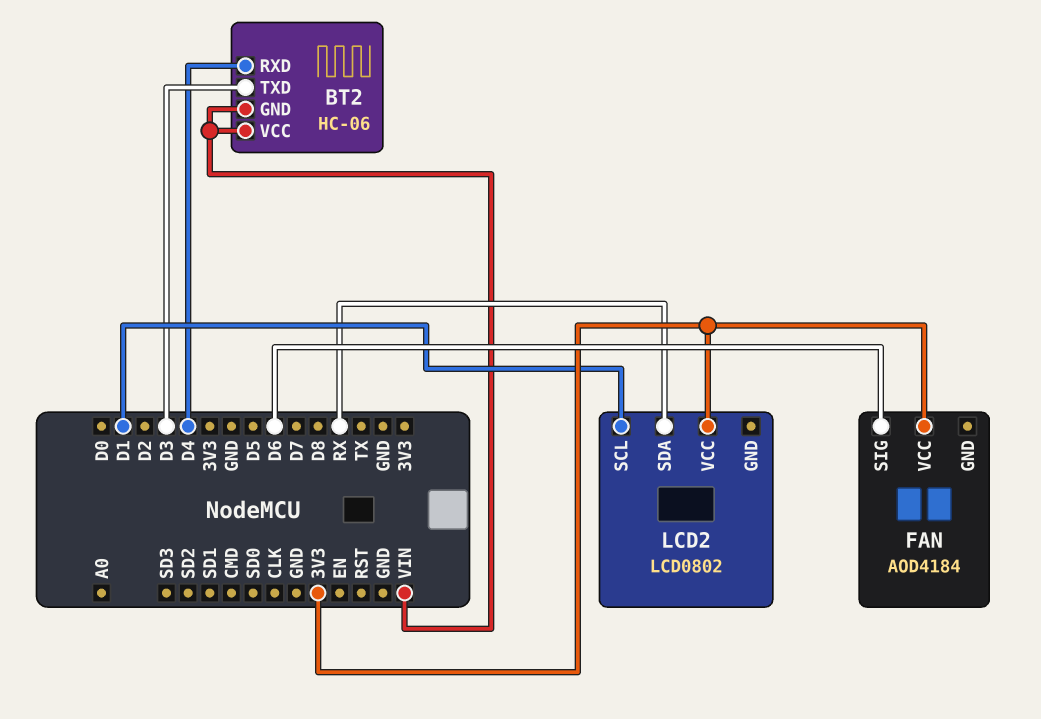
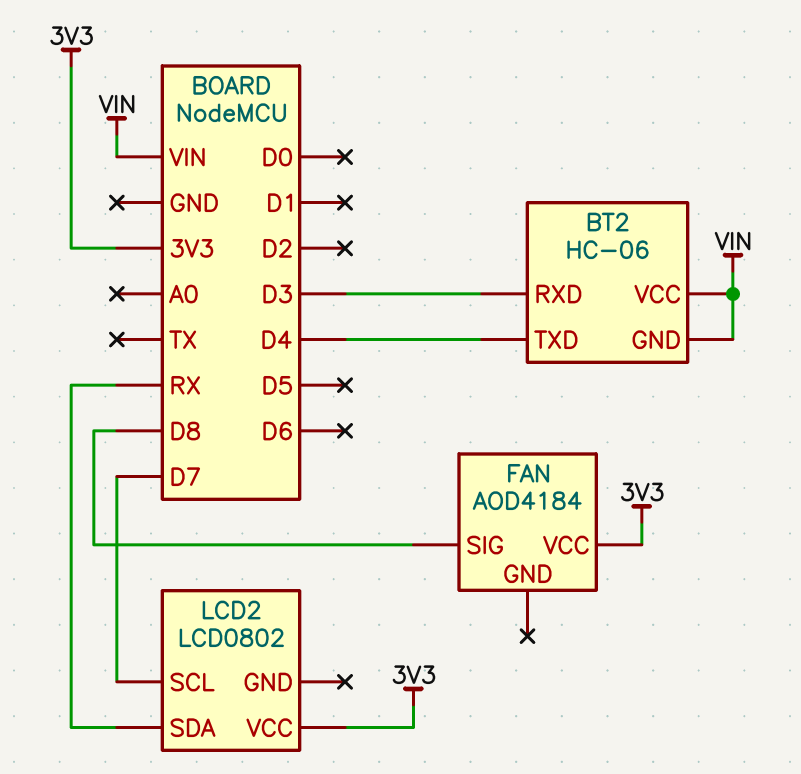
BT2 pin RXD: D4 -> D3
BT2 pin TXD: D3 -> D4
FAN pin SIG: D6 -> D8
LCD2 pin SCL: D1 -> D7

